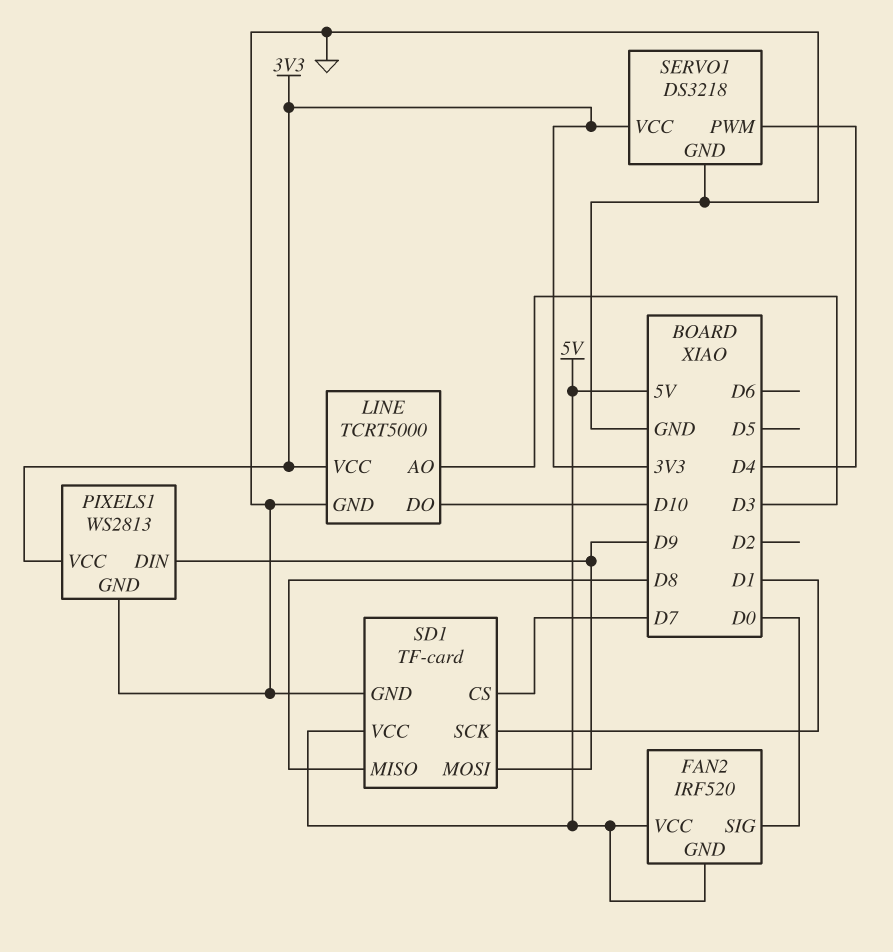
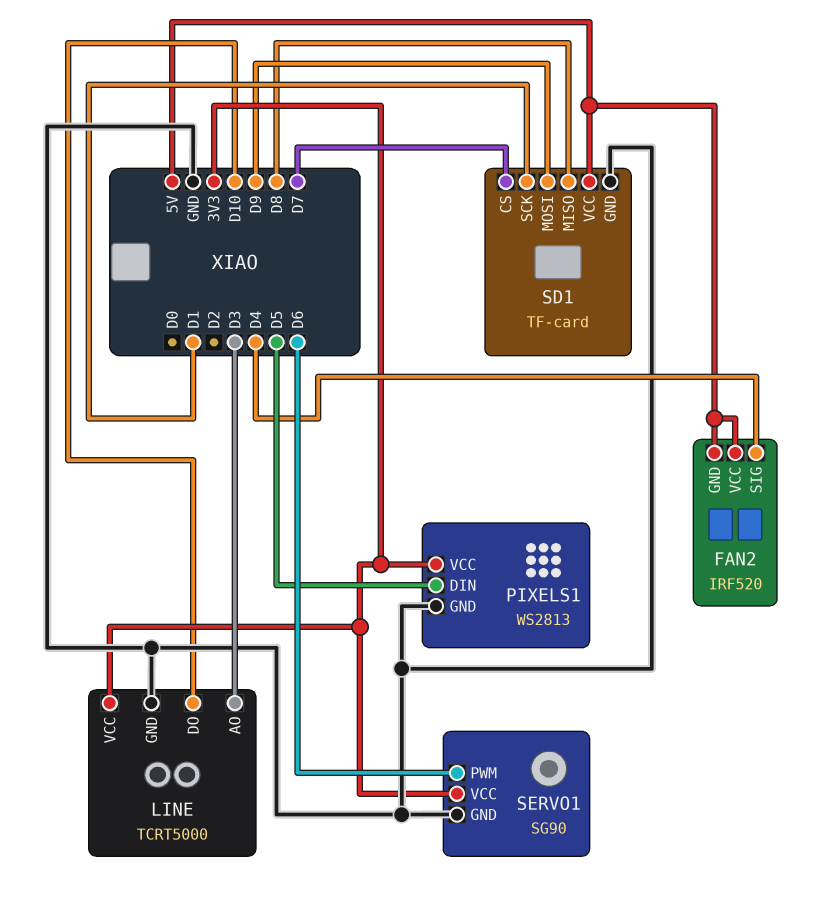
FAN2 pin SIG: D0 -> D4
PIXELS1 pin DIN: D9 -> D5
SERVO1: DS3218 -> SG90
SERVO1 pin PWM: D4 -> D6

